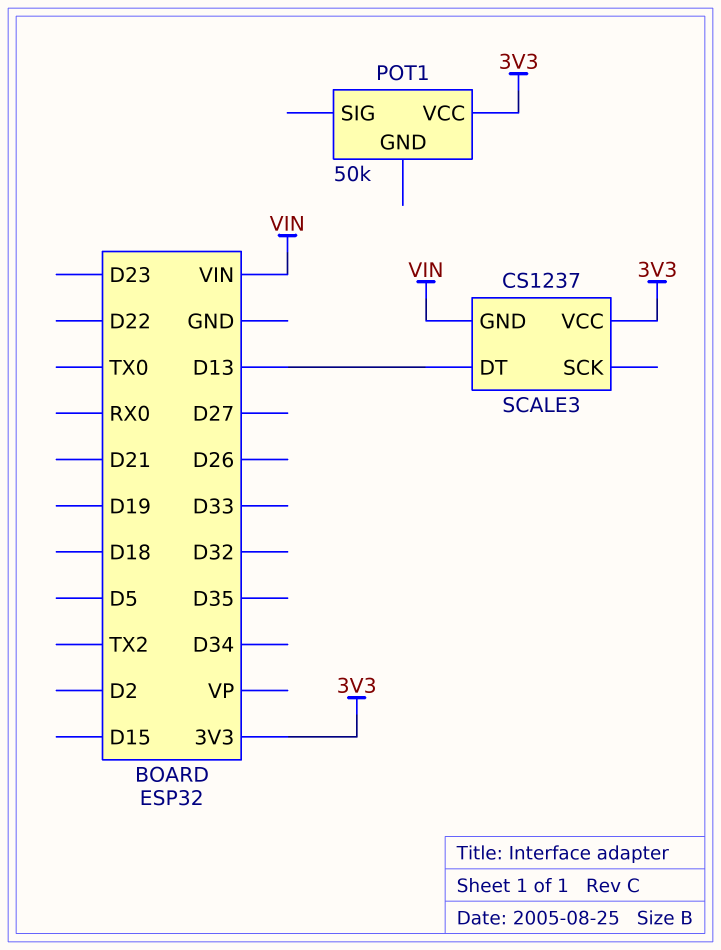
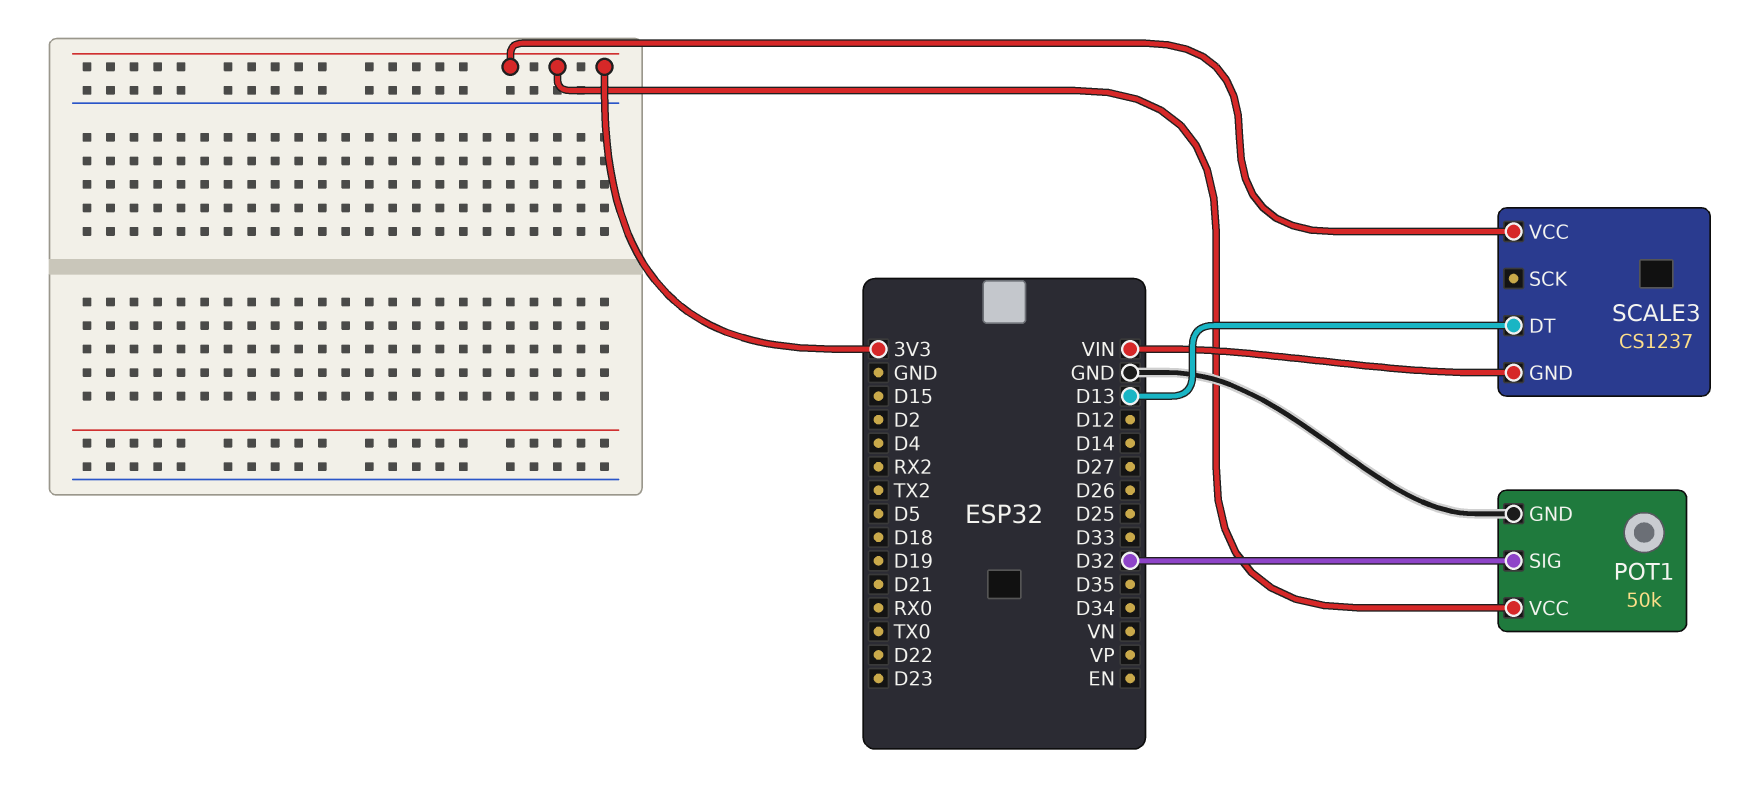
POT1 pin GND: none -> GND
POT1 pin SIG: none -> D32

